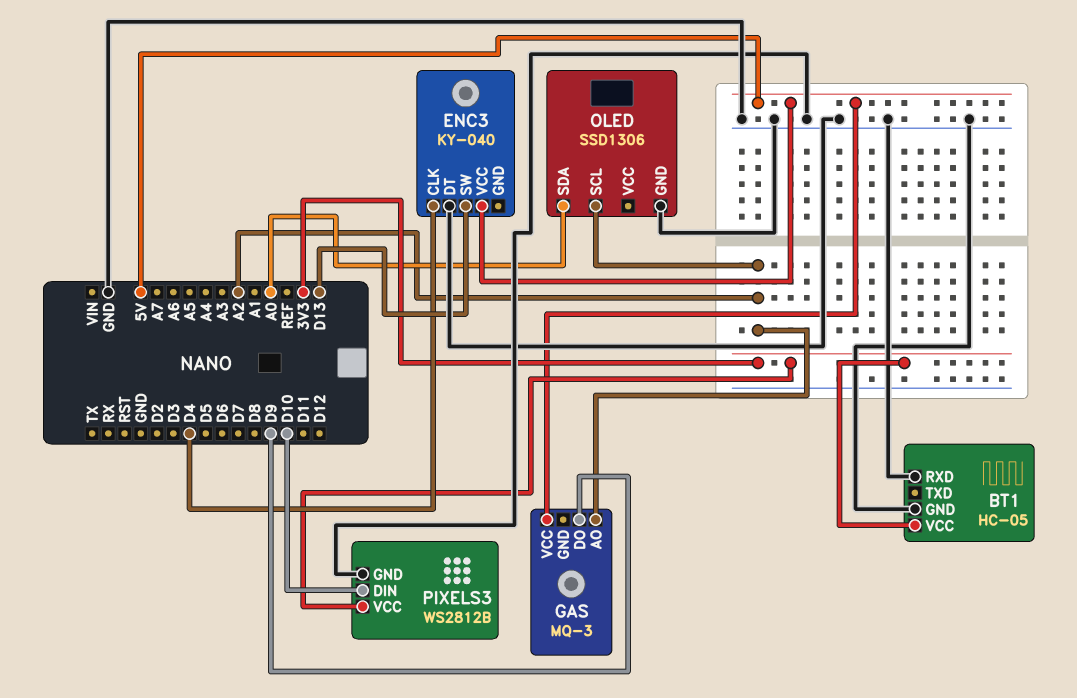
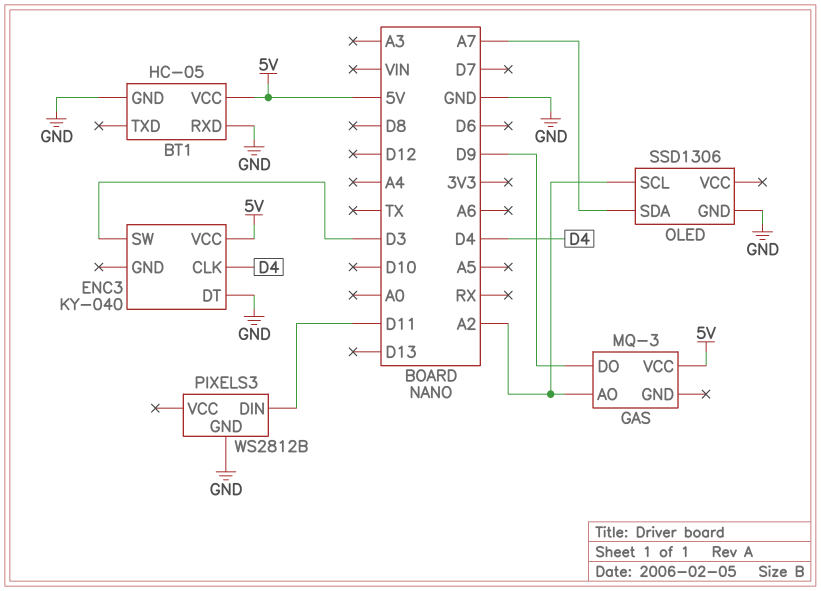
BT1 pin VCC: 3V3 -> 5V
ENC3 pin SW: D13 -> D3
OLED pin SDA: A0 -> A7
PIXELS3 pin DIN: D10 -> D11
PIXELS3 pin VCC: 3V3 -> none

